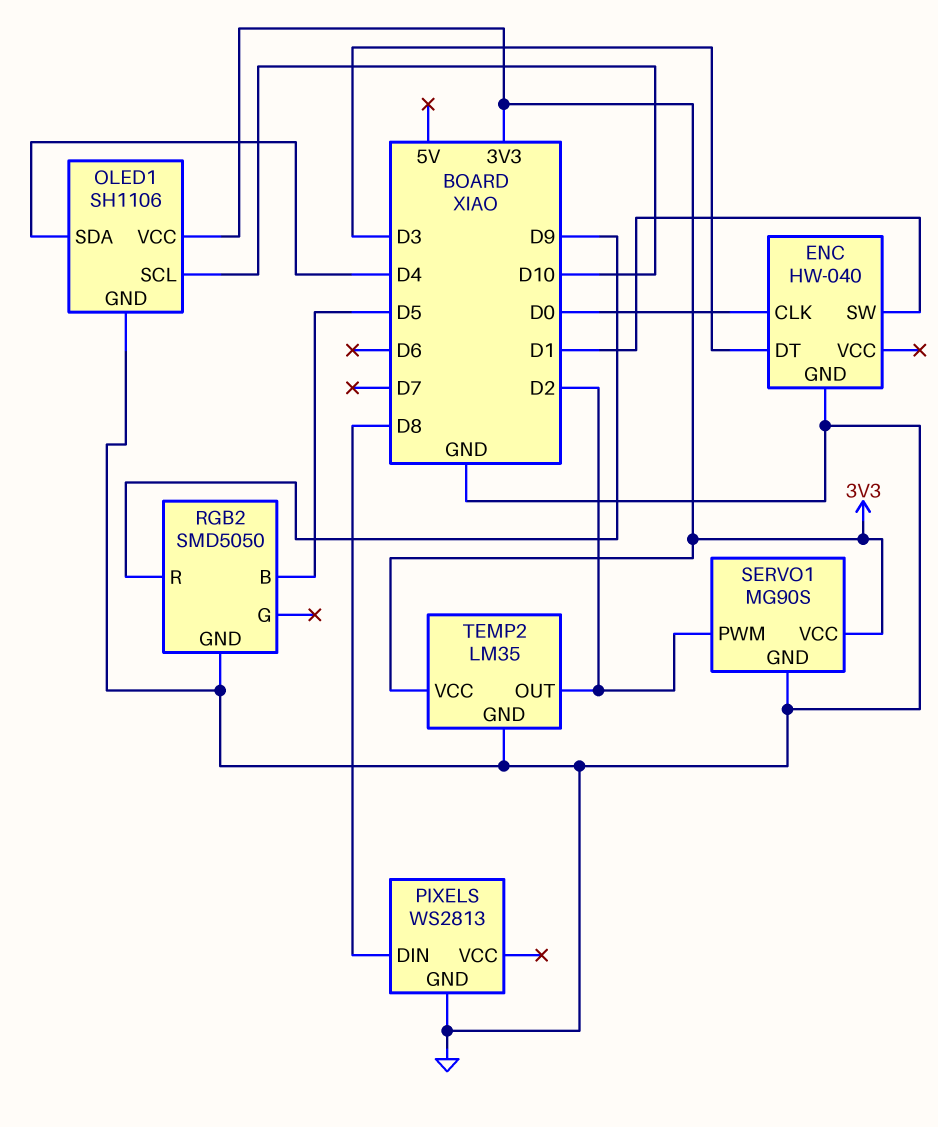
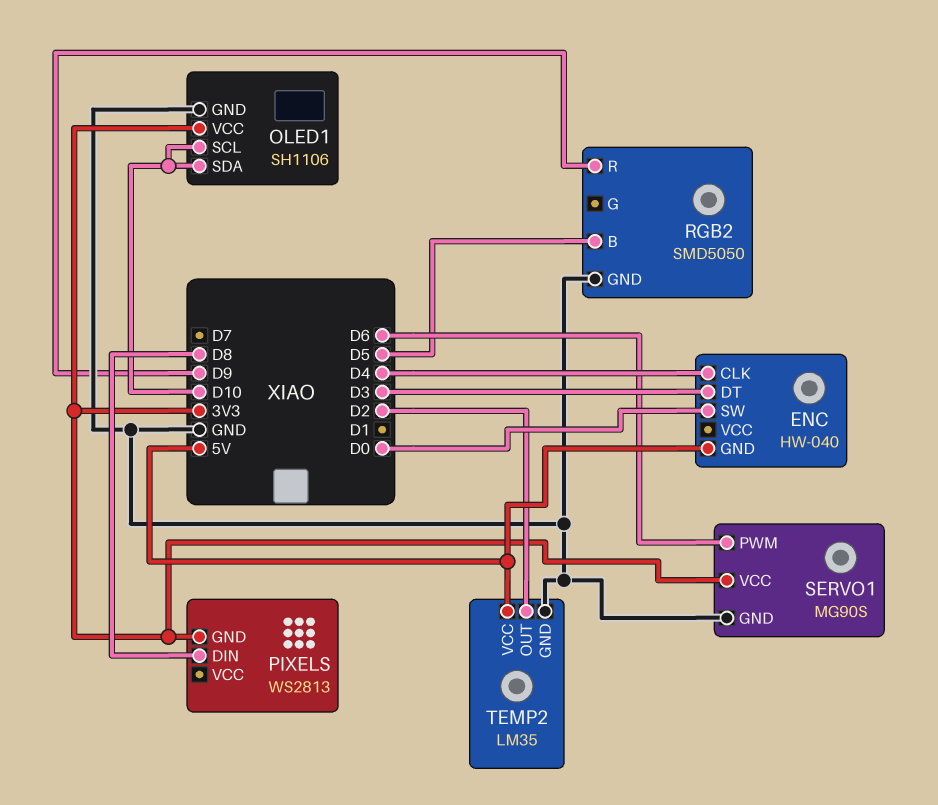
ENC pin CLK: D0 -> D4
ENC pin GND: GND -> 5V
ENC pin SW: D1 -> D0
OLED1 pin SDA: D4 -> D10
PIXELS pin GND: GND -> 3V3
SERVO1 pin PWM: D2 -> D6
TEMP2 pin VCC: 3V3 -> 5V

